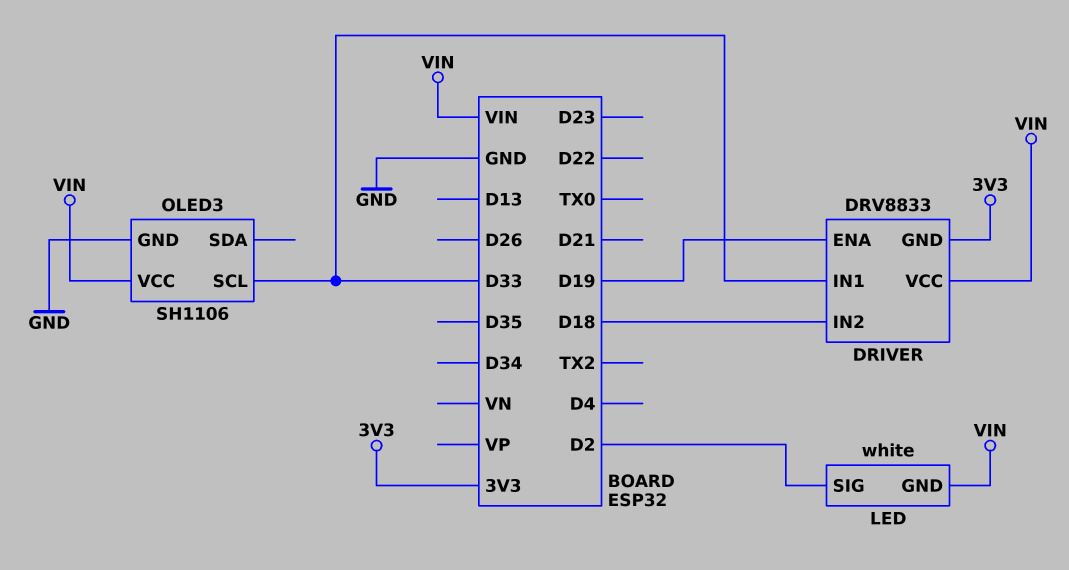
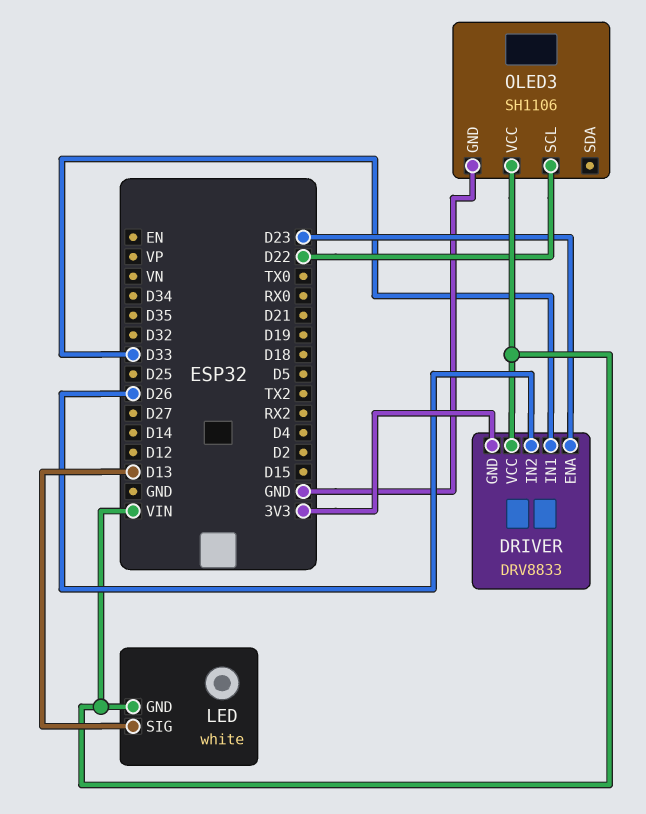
DRIVER pin ENA: D19 -> D23
DRIVER pin IN2: D18 -> D26
LED pin SIG: D2 -> D13
OLED3 pin SCL: D33 -> D22

